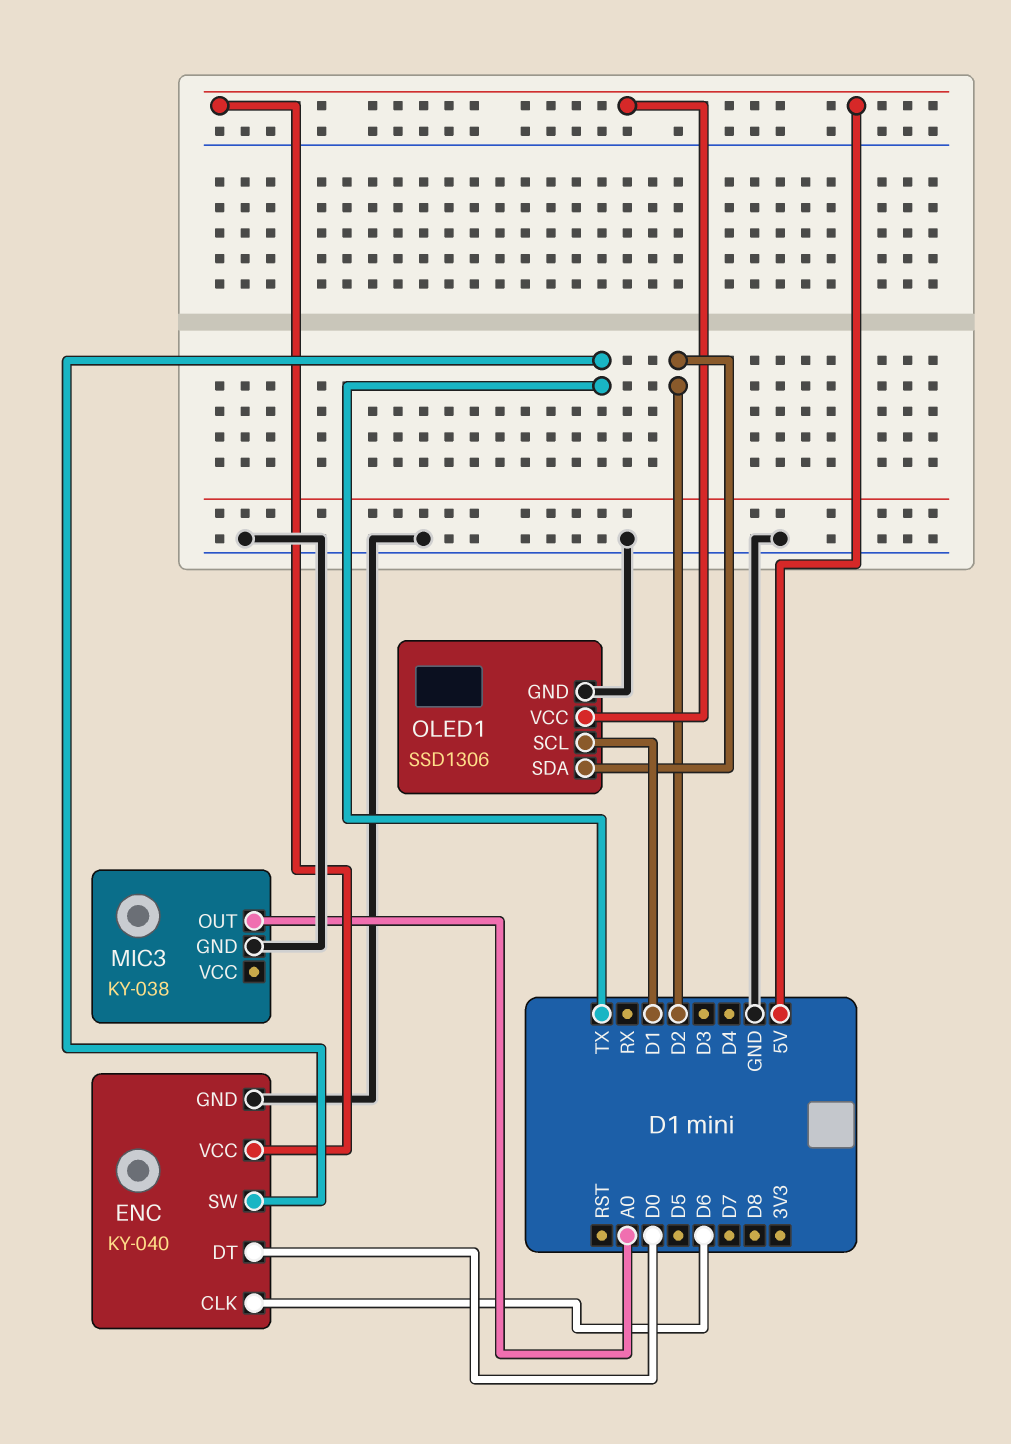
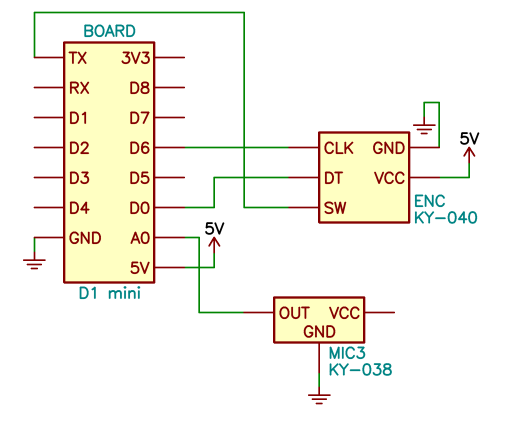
OLED1: SSD1306 -> none
OLED1 pin GND: GND -> none
OLED1 pin SCL: D1 -> none
OLED1 pin SDA: D2 -> none
OLED1 pin VCC: 5V -> none

